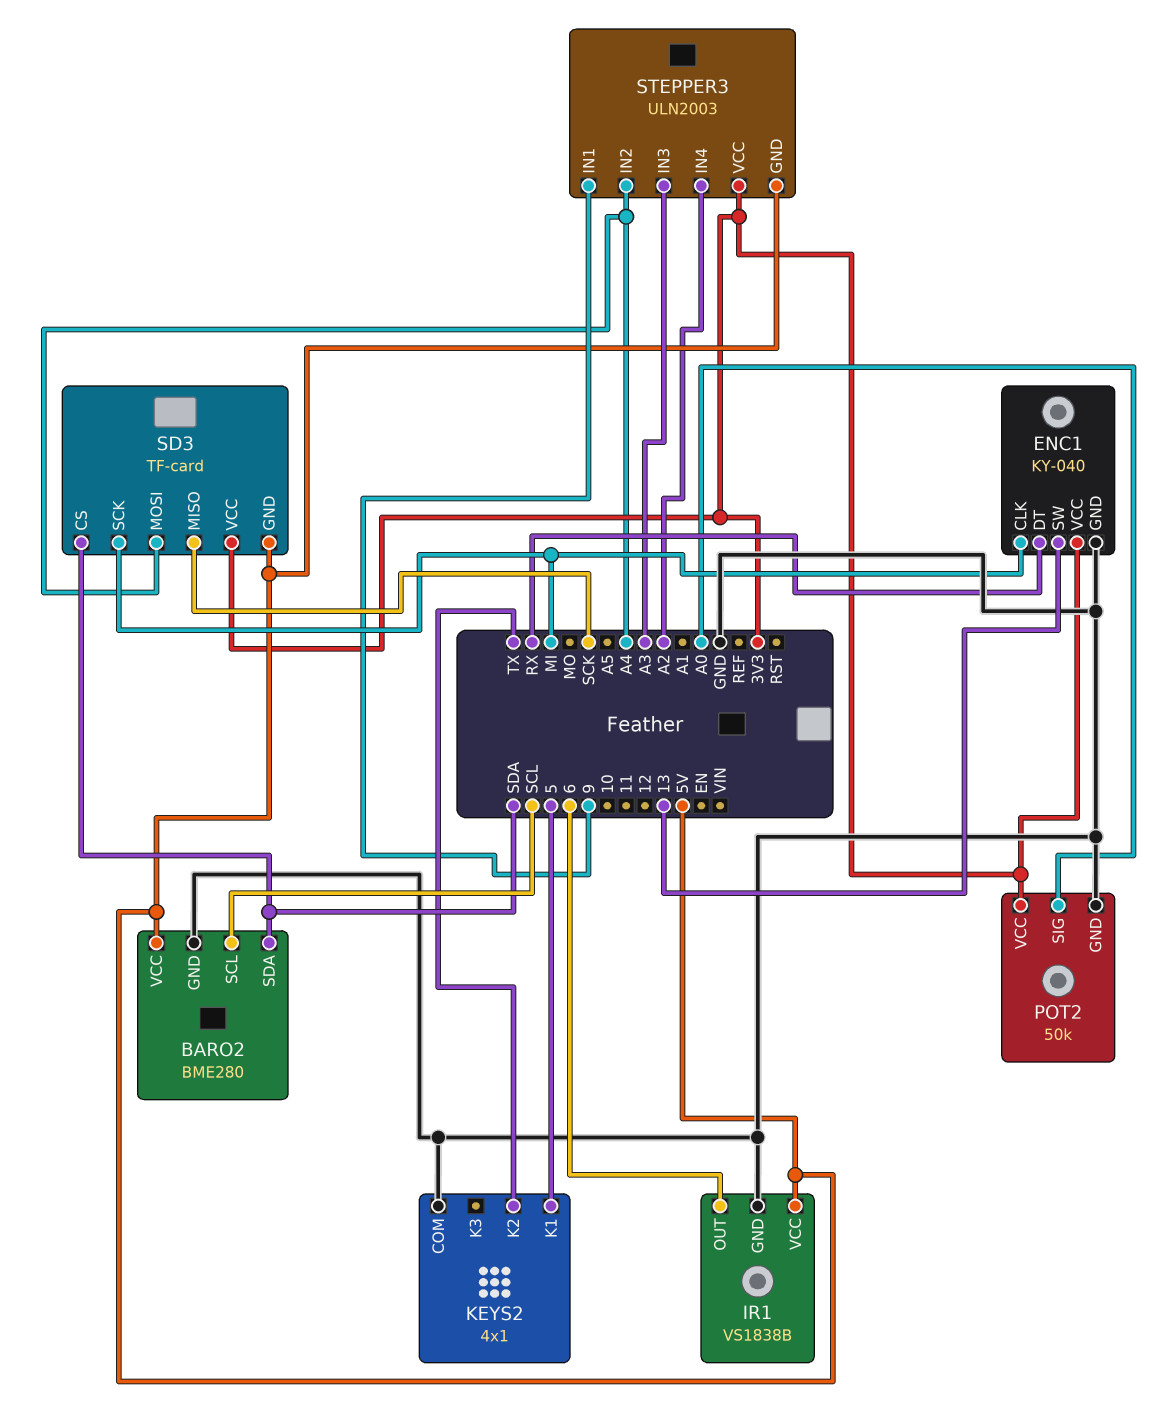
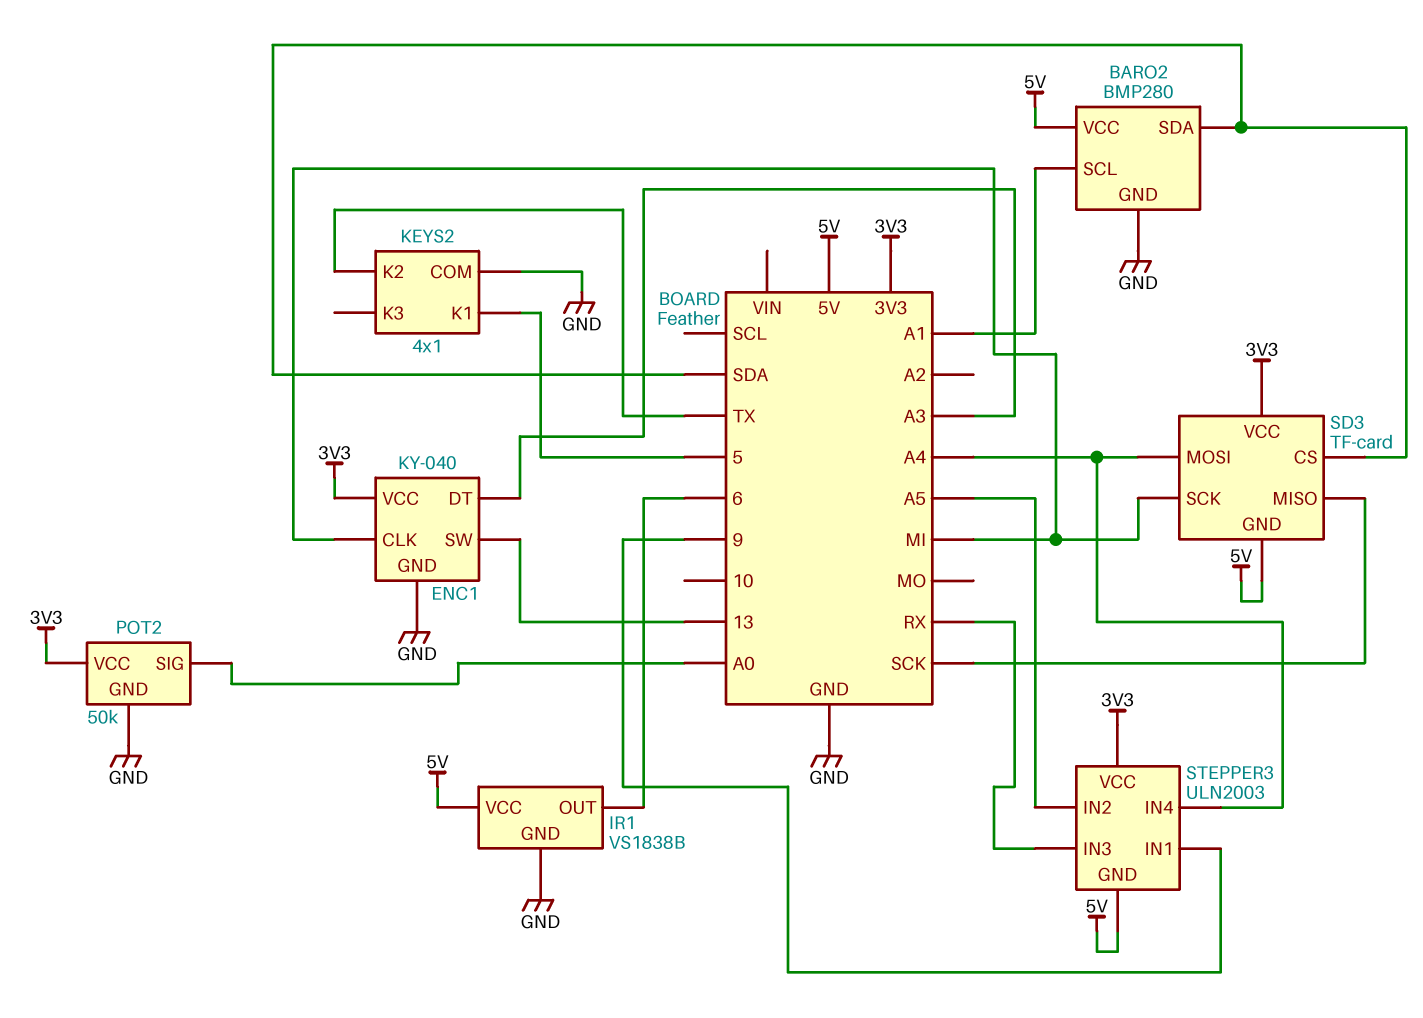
BARO2: BME280 -> BMP280
BARO2 pin SCL: SCL -> A1
ENC1 pin DT: RX -> A3
STEPPER3 pin IN2: A4 -> A5
STEPPER3 pin IN3: A3 -> RX
STEPPER3 pin IN4: A2 -> A4

